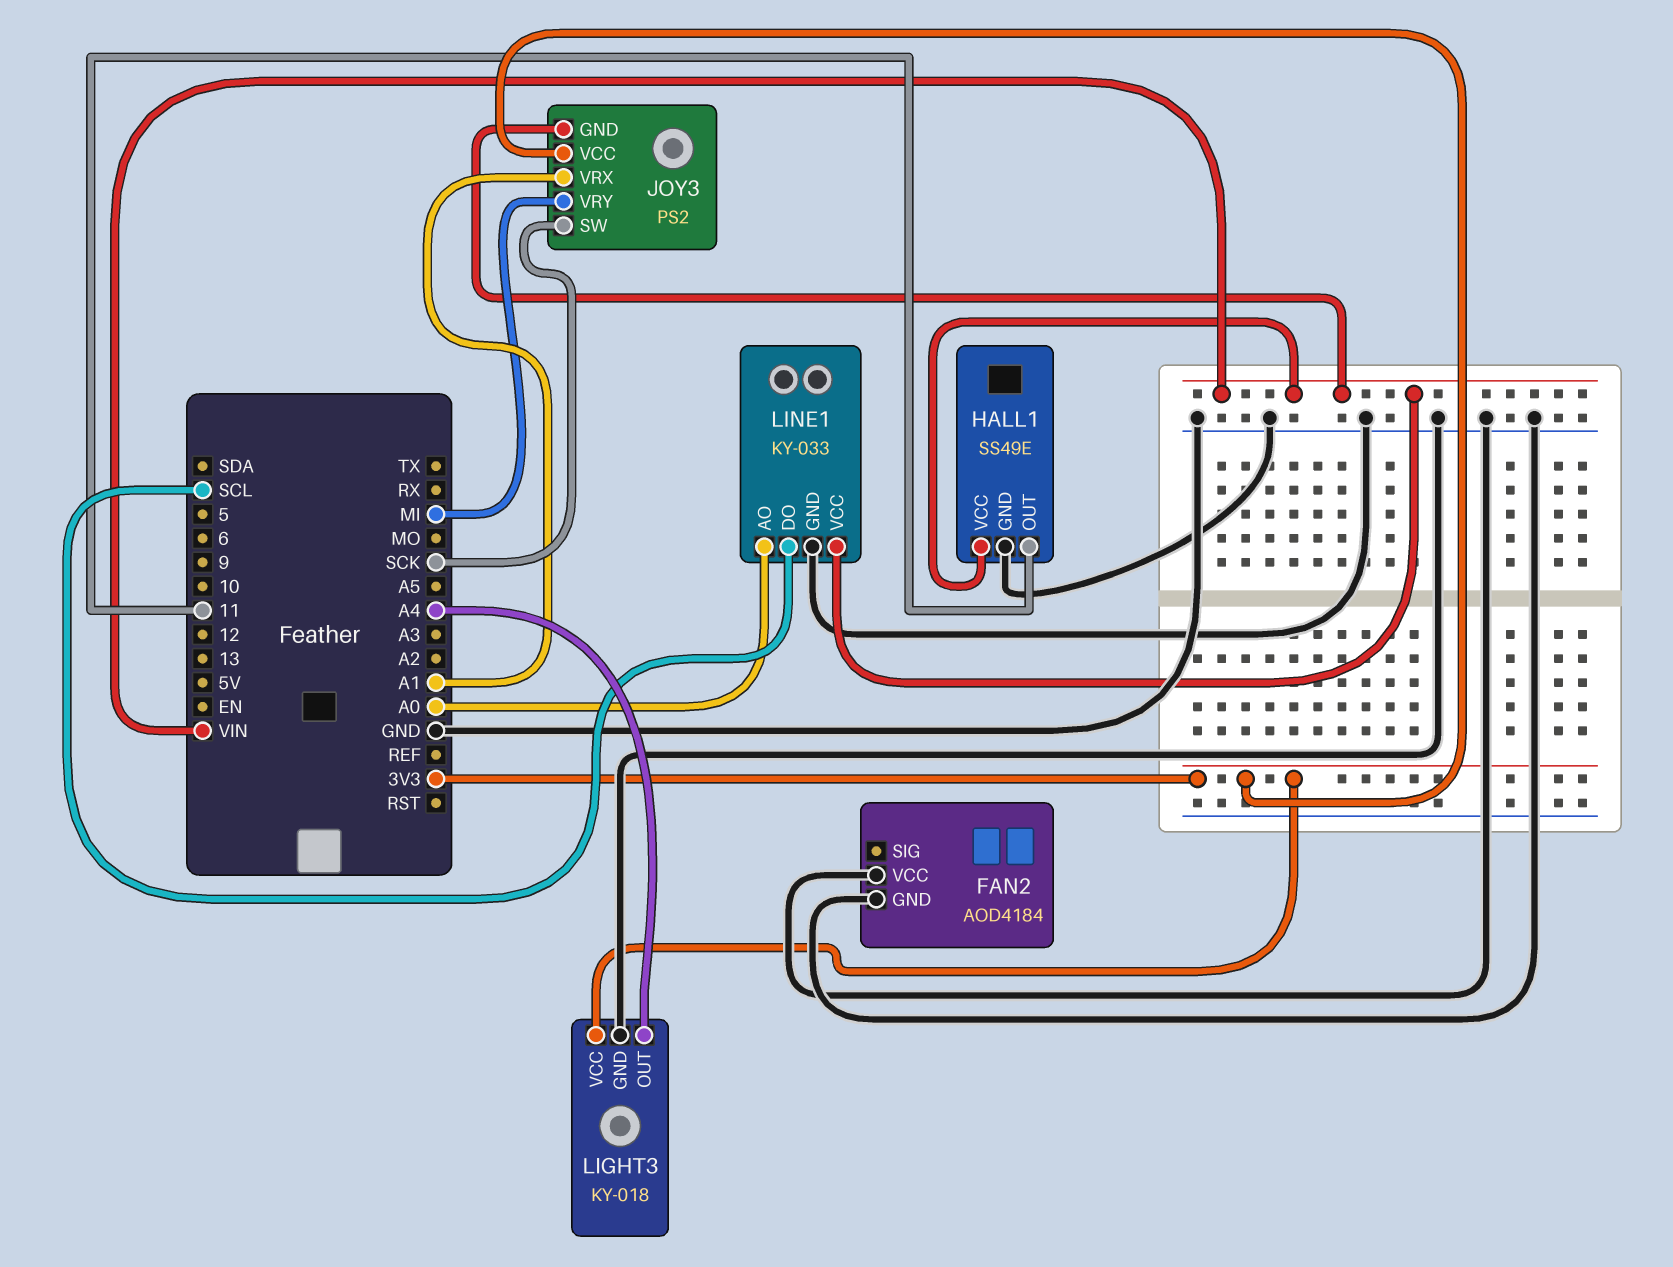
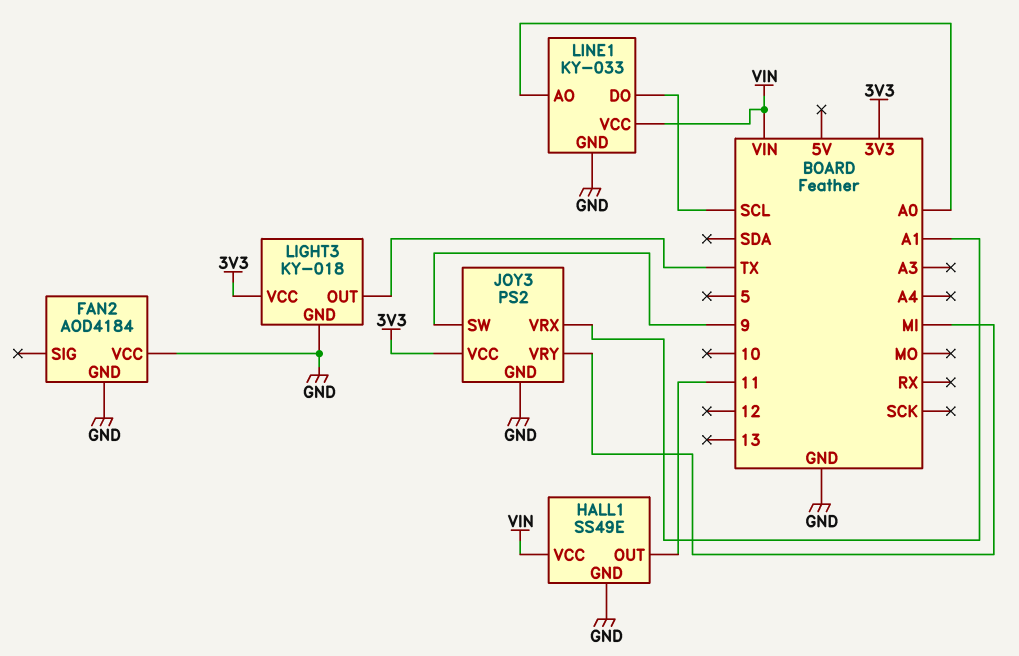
JOY3 pin GND: VIN -> GND
JOY3 pin SW: SCK -> 9
LIGHT3 pin OUT: A4 -> TX

